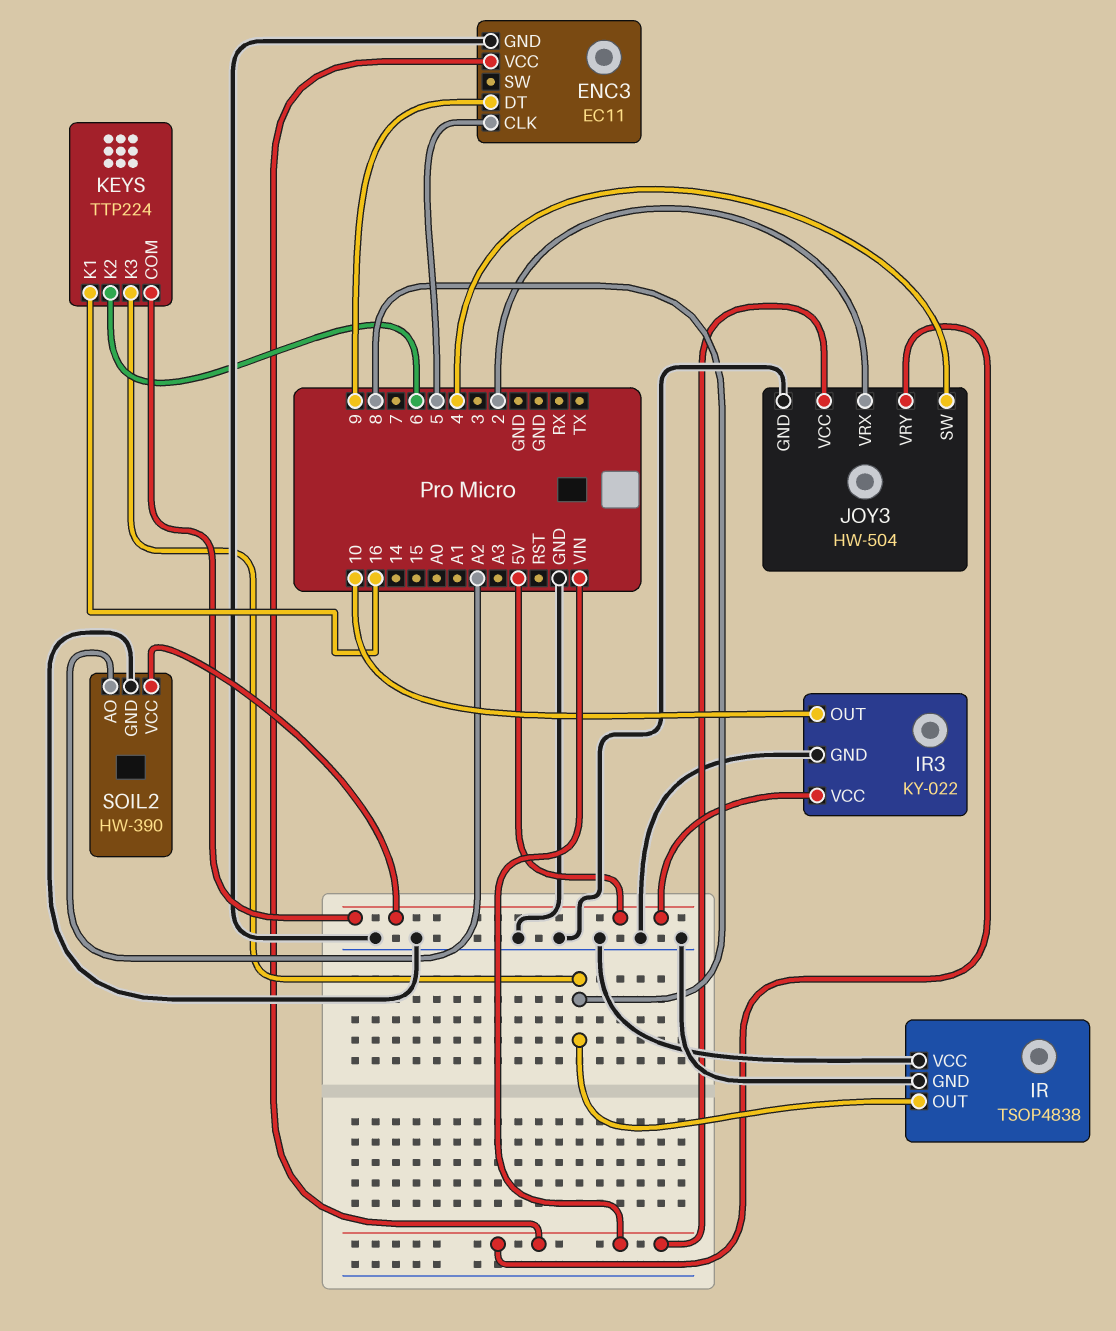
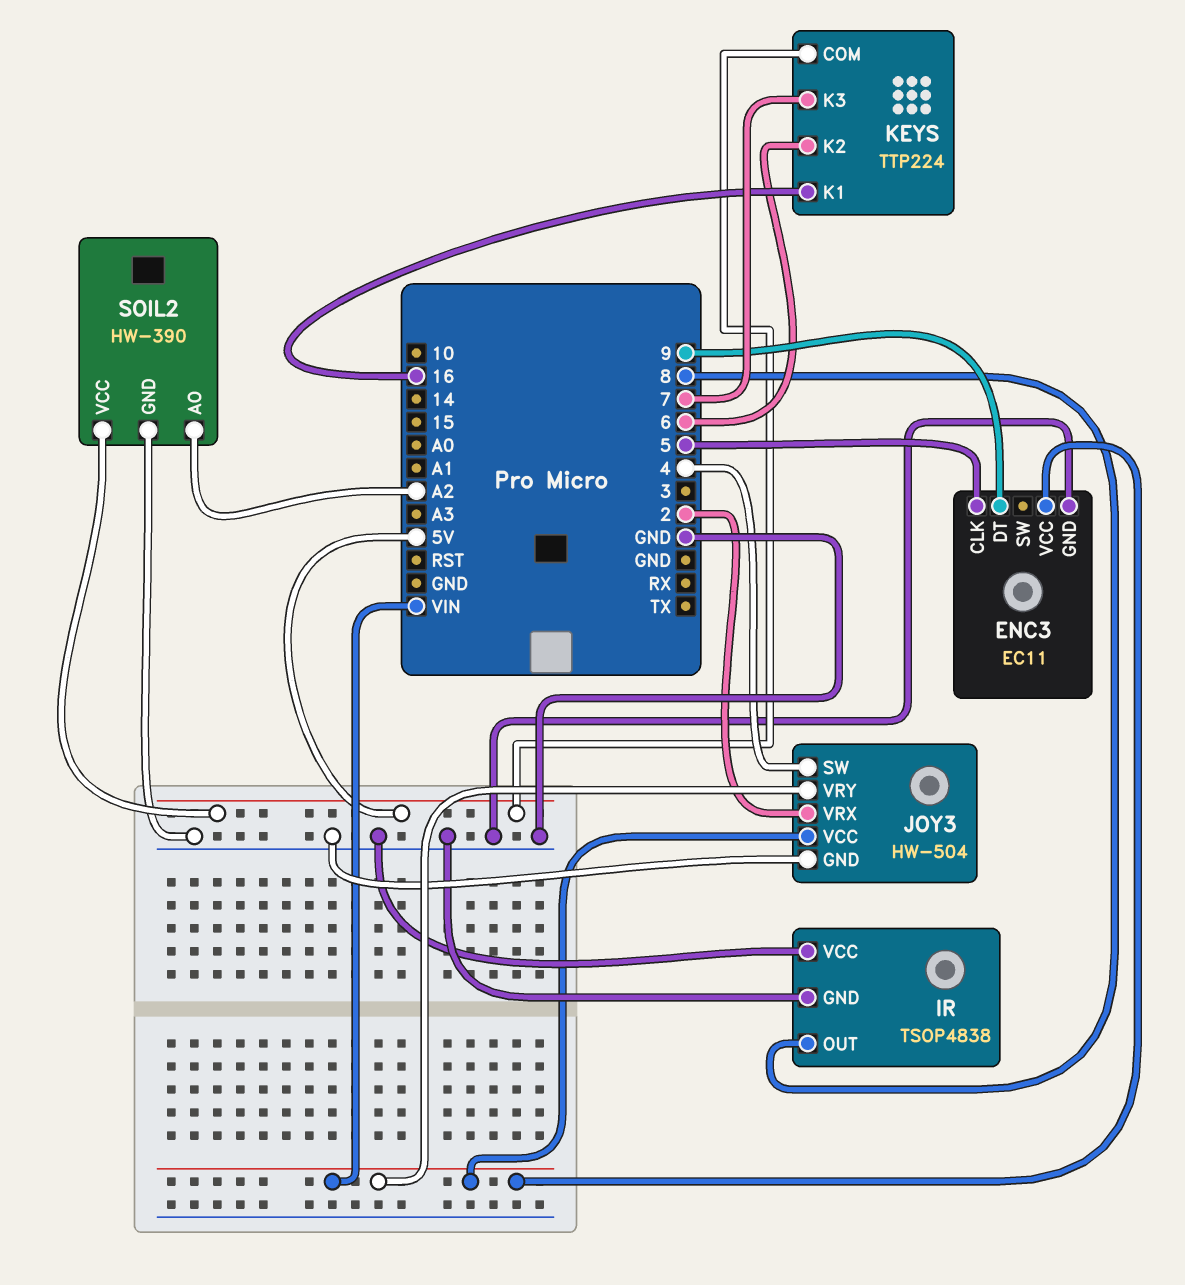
IR3: KY-022 -> none
IR3 pin GND: GND -> none
IR3 pin OUT: 10 -> none
IR3 pin VCC: 5V -> none
KEYS pin K3: 8 -> 7

